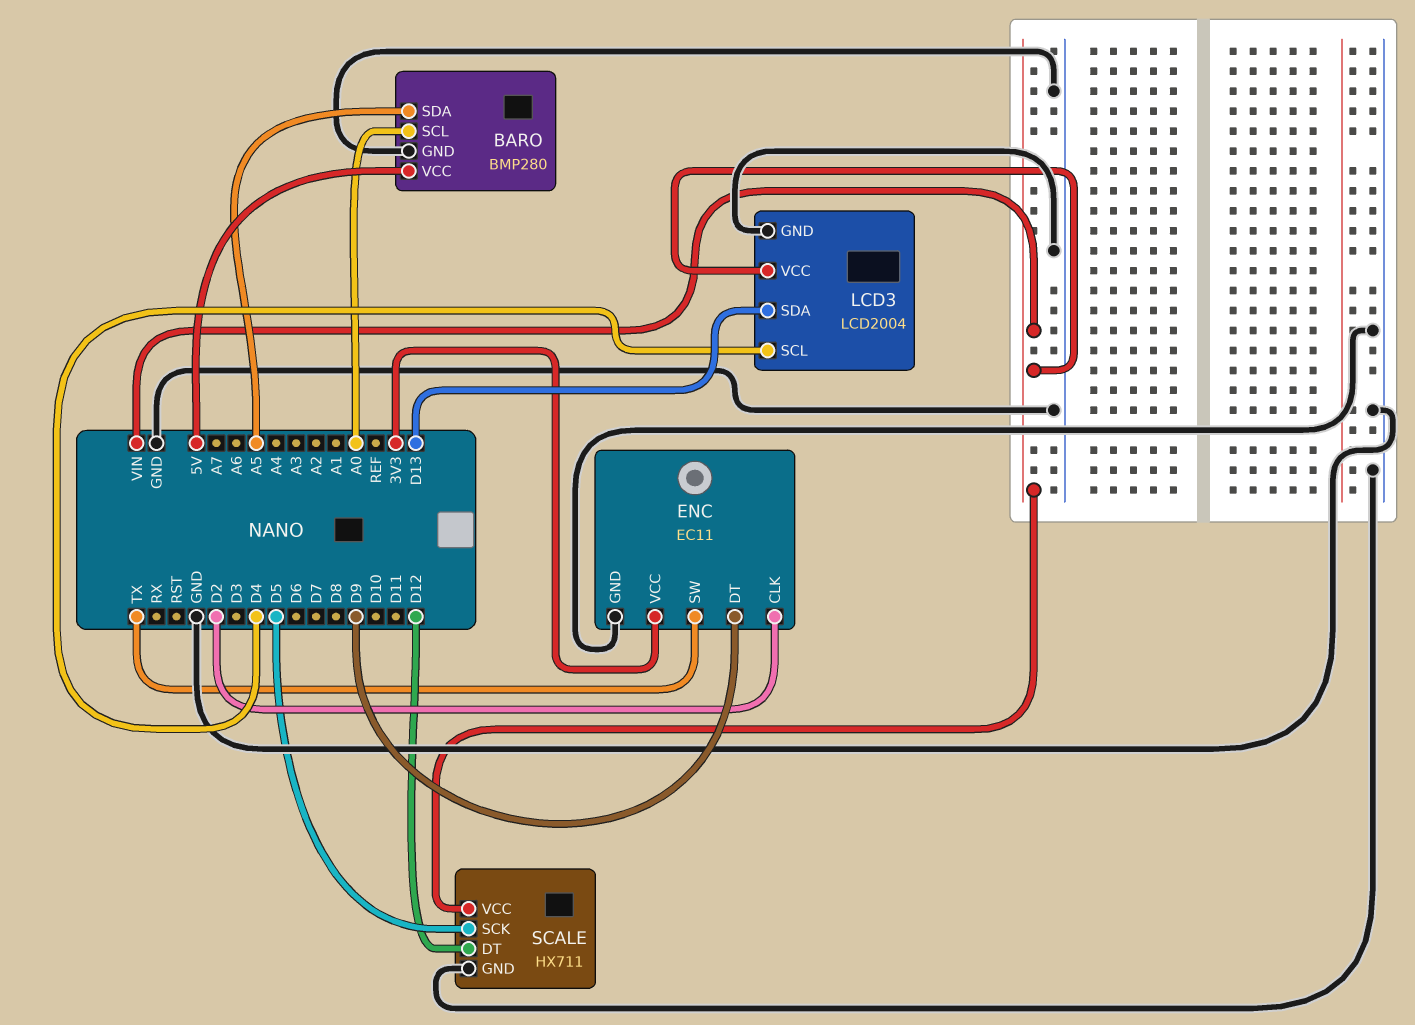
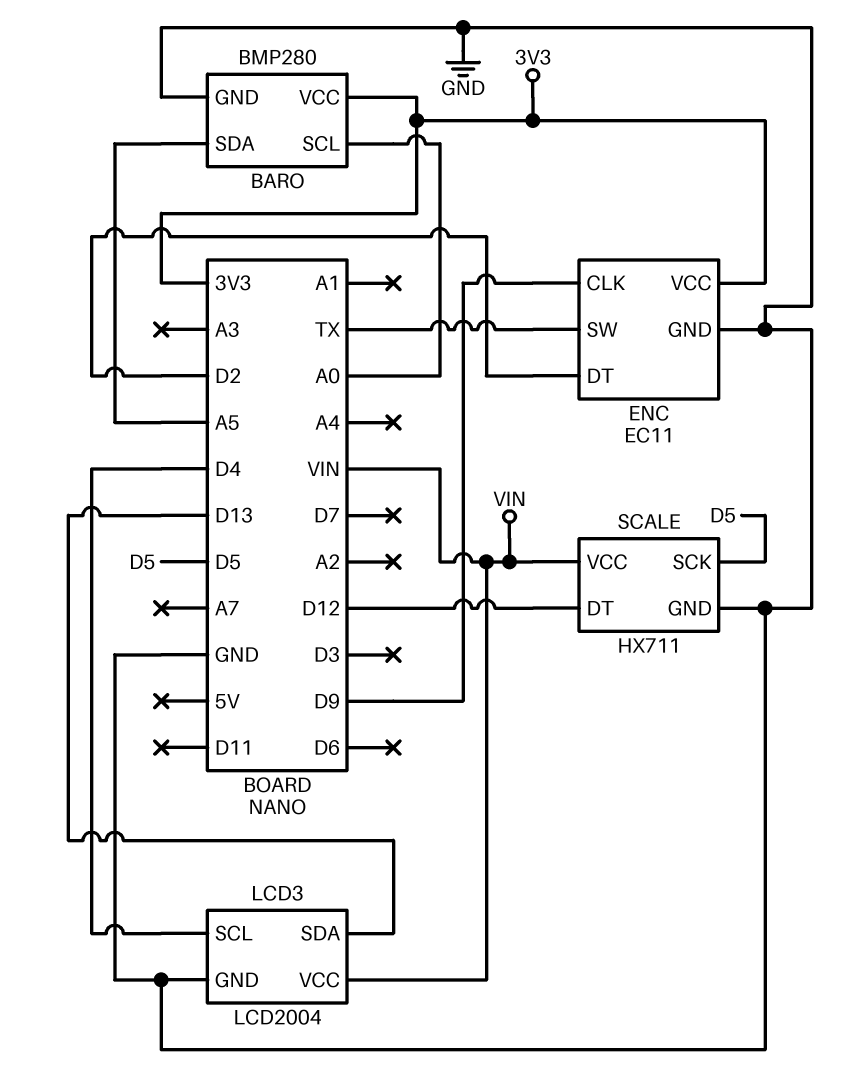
BARO pin VCC: 5V -> 3V3
ENC pin CLK: D2 -> D9
ENC pin DT: D9 -> D2

